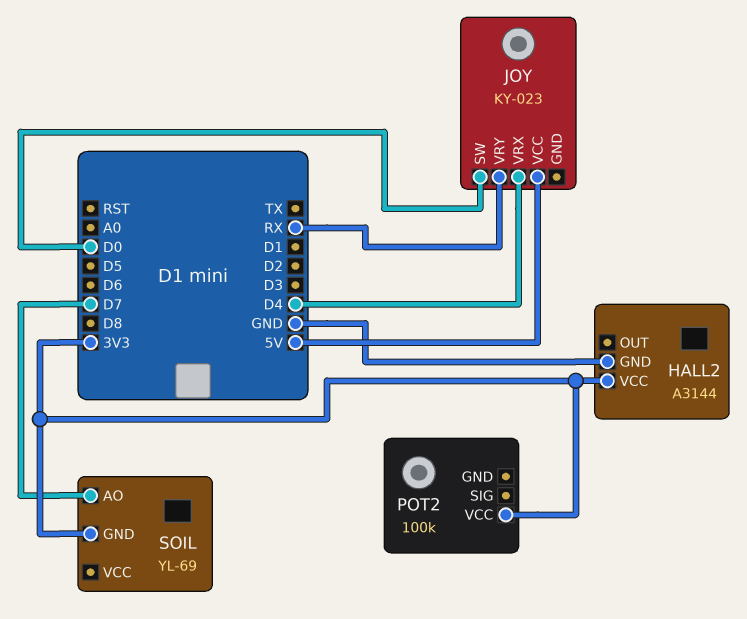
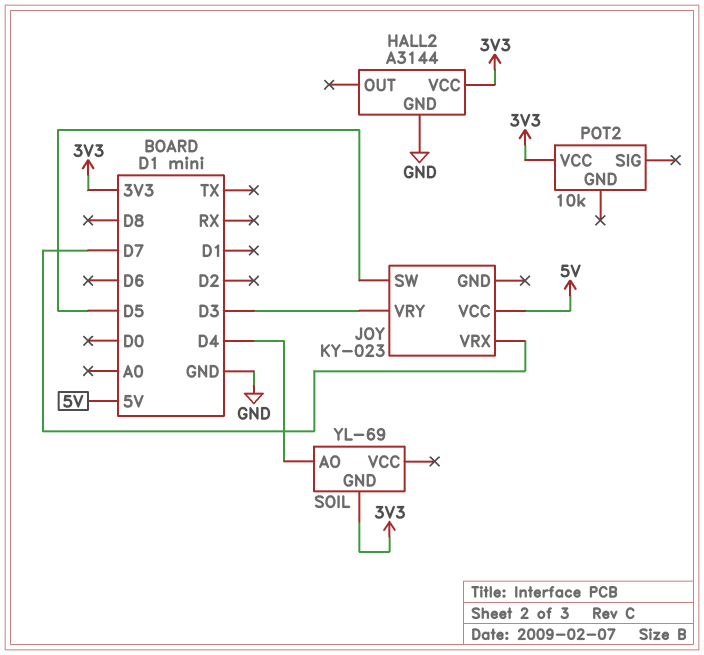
JOY pin SW: D0 -> D5
JOY pin VRX: D4 -> D7
JOY pin VRY: RX -> D3
POT2: 100k -> 10k
SOIL pin AO: D7 -> D4

